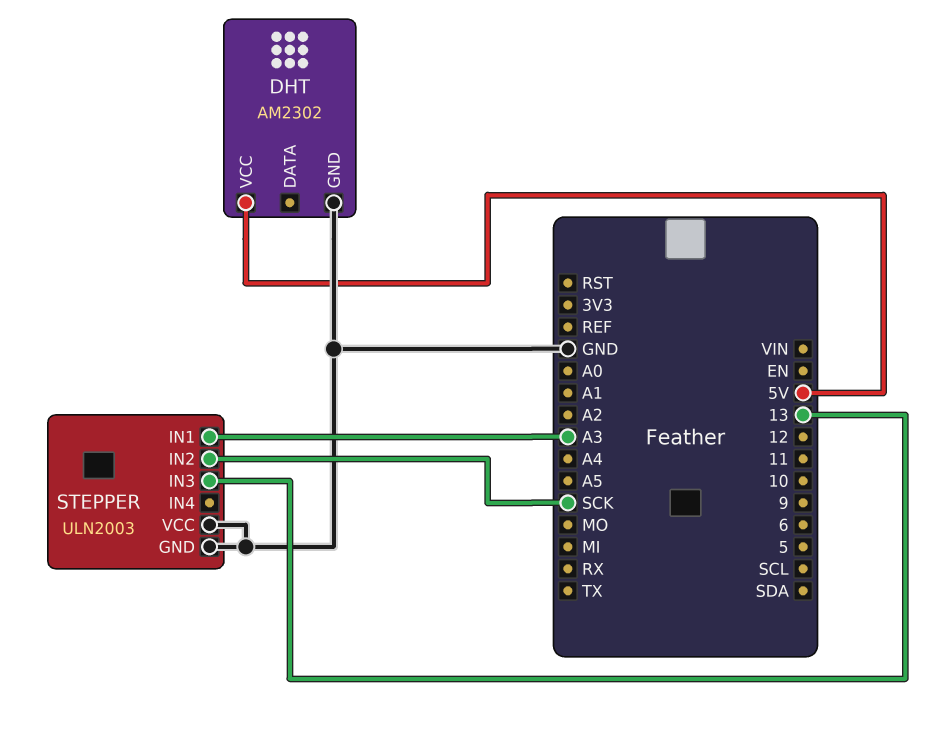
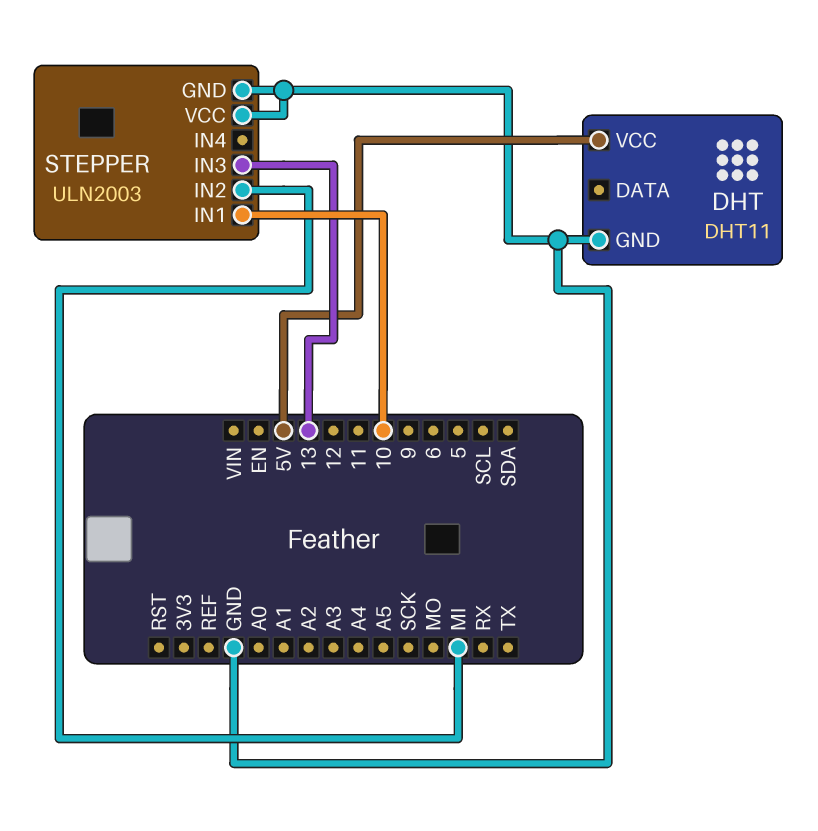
DHT: AM2302 -> DHT11
STEPPER pin IN1: A3 -> 10
STEPPER pin IN2: SCK -> MI

